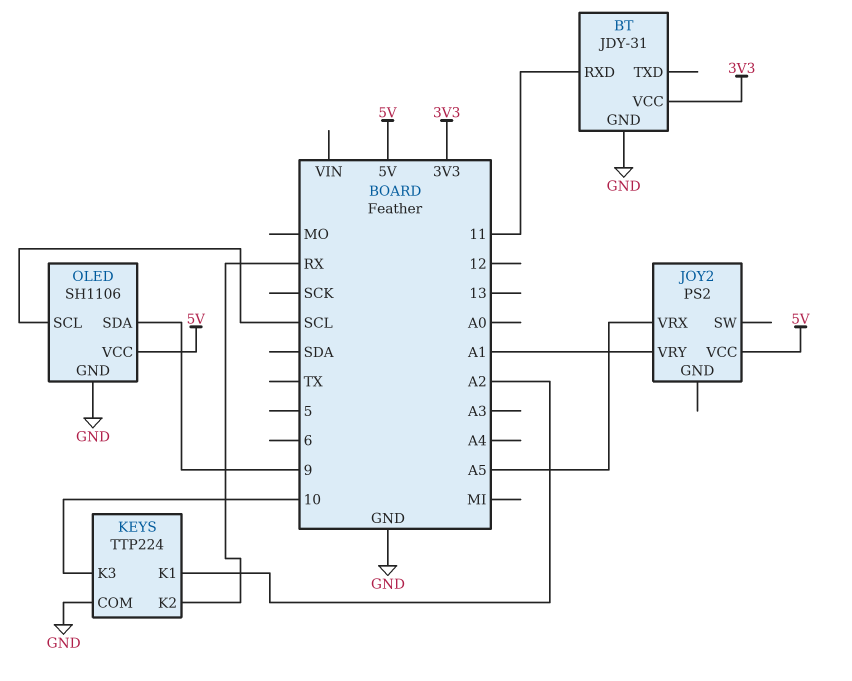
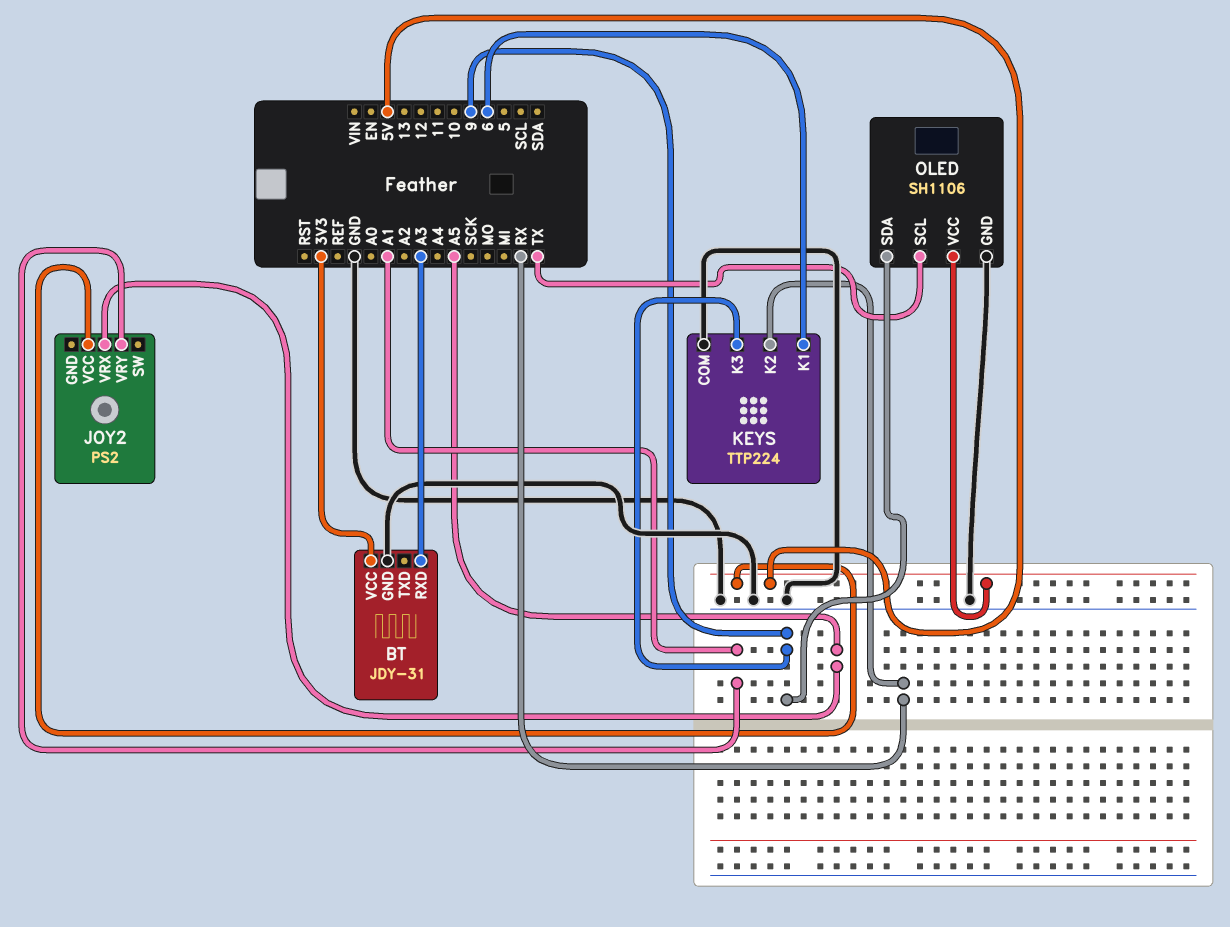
BT pin RXD: 11 -> A3
KEYS pin K1: A2 -> 6
KEYS pin K3: 10 -> 9
OLED pin SCL: SCL -> TX

